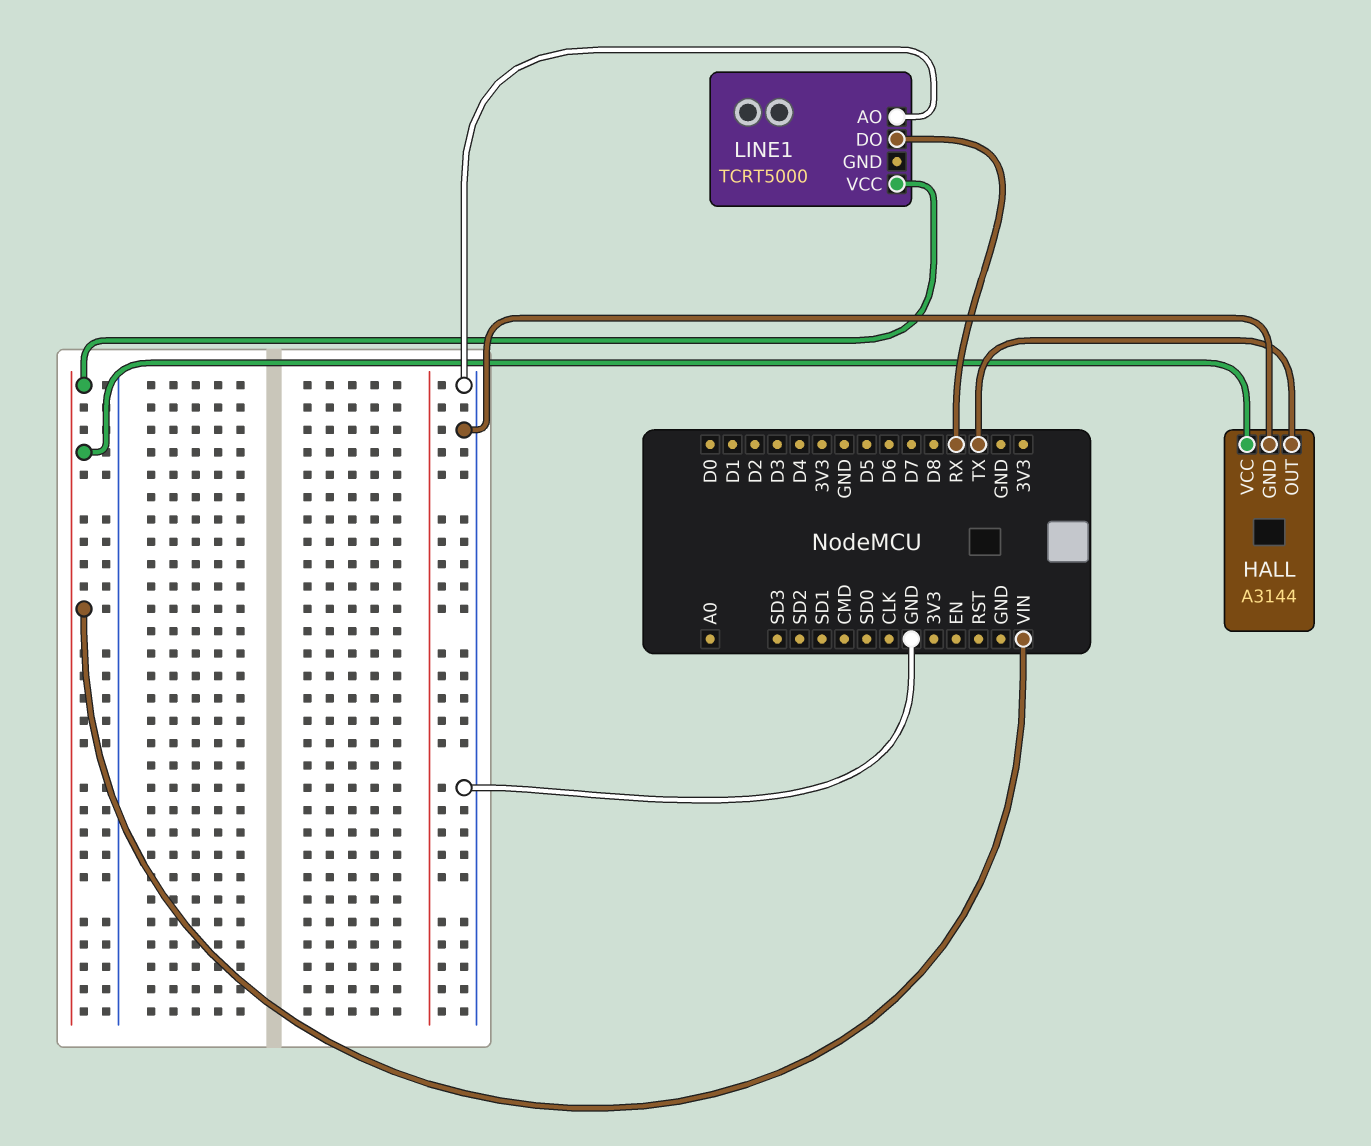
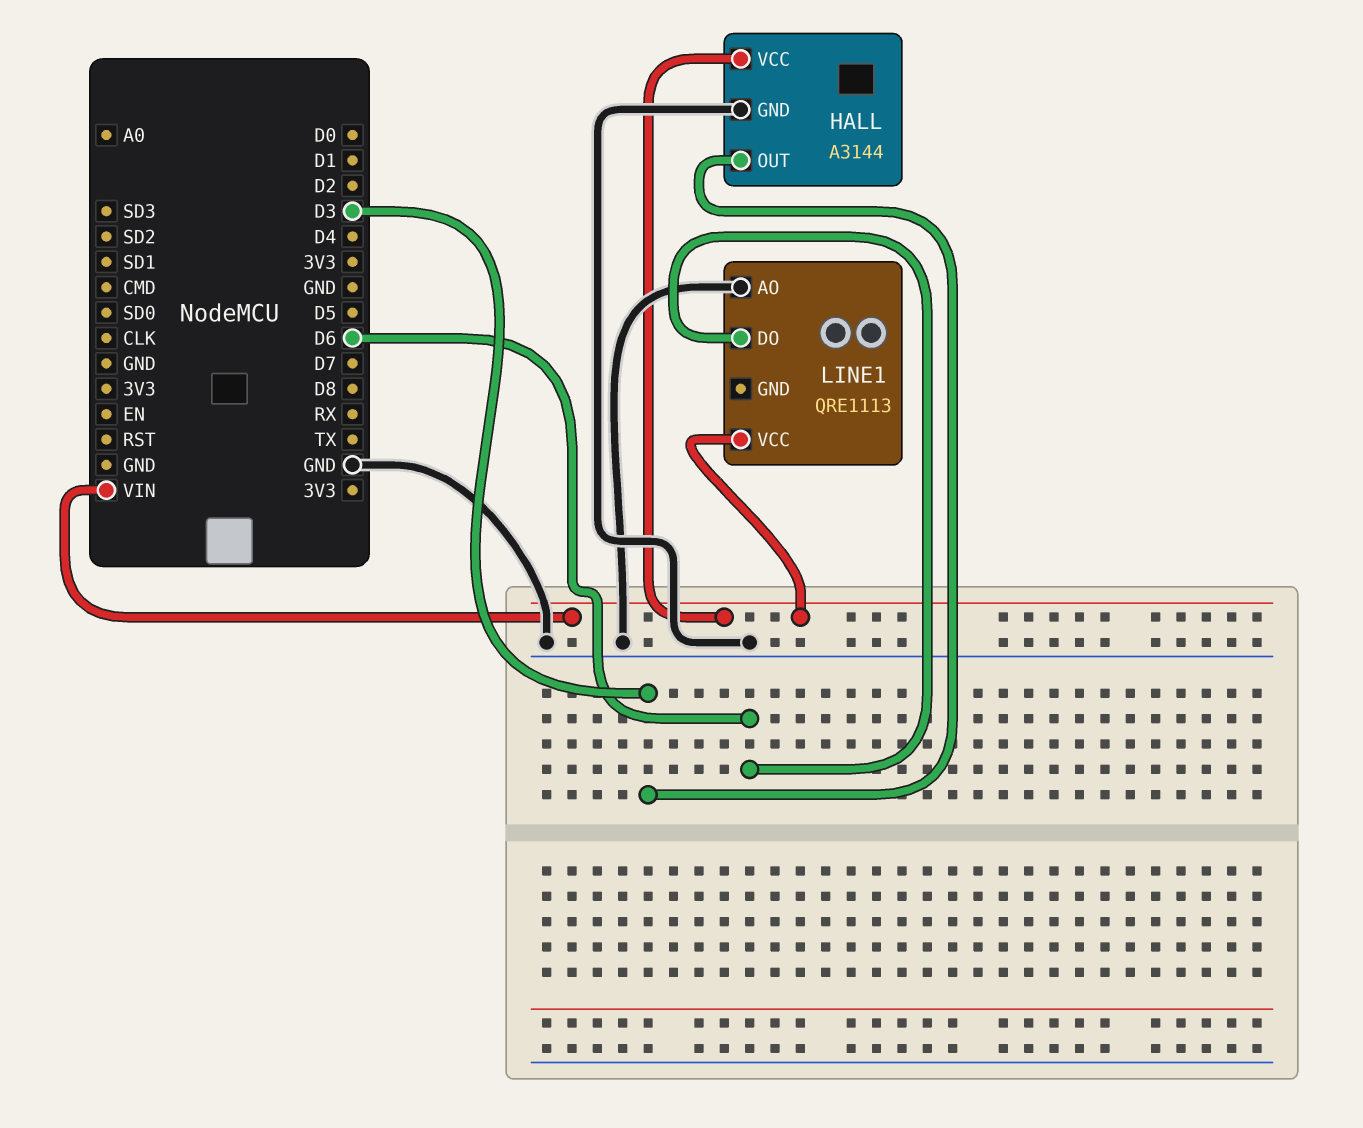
HALL pin OUT: TX -> D3
LINE1: TCRT5000 -> QRE1113
LINE1 pin DO: RX -> D6

